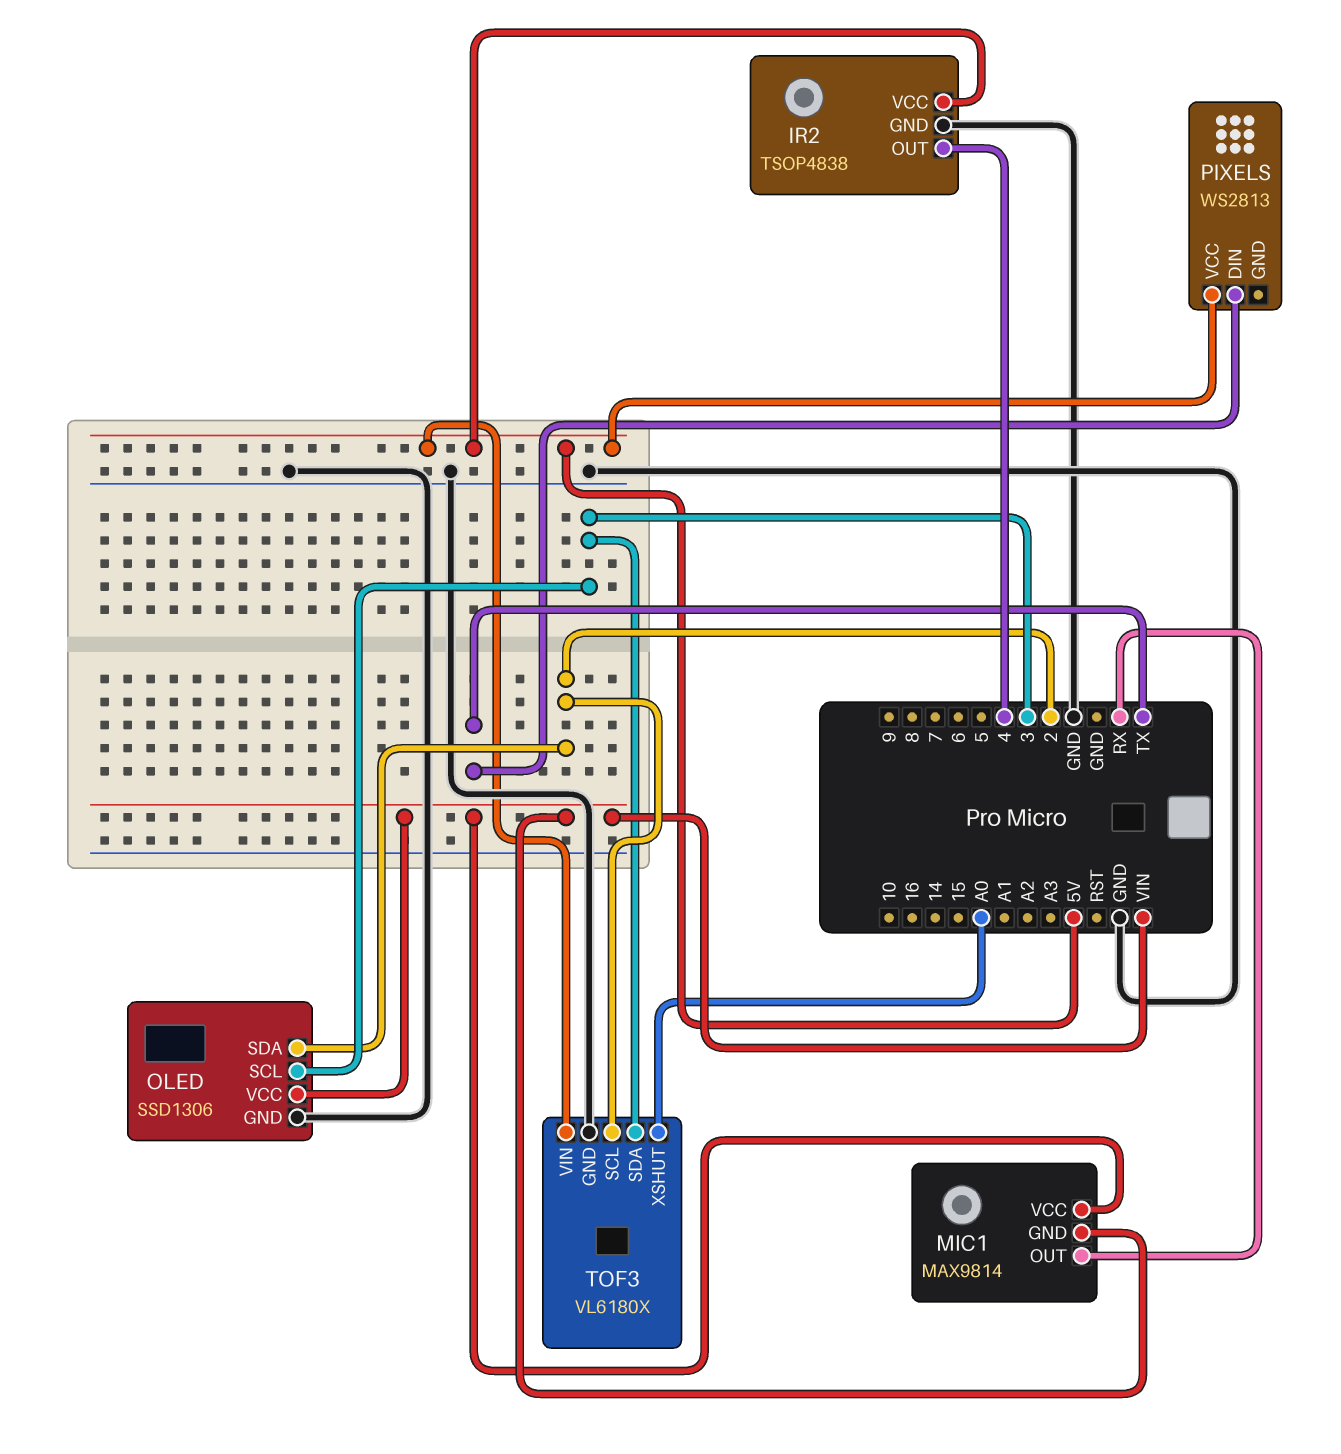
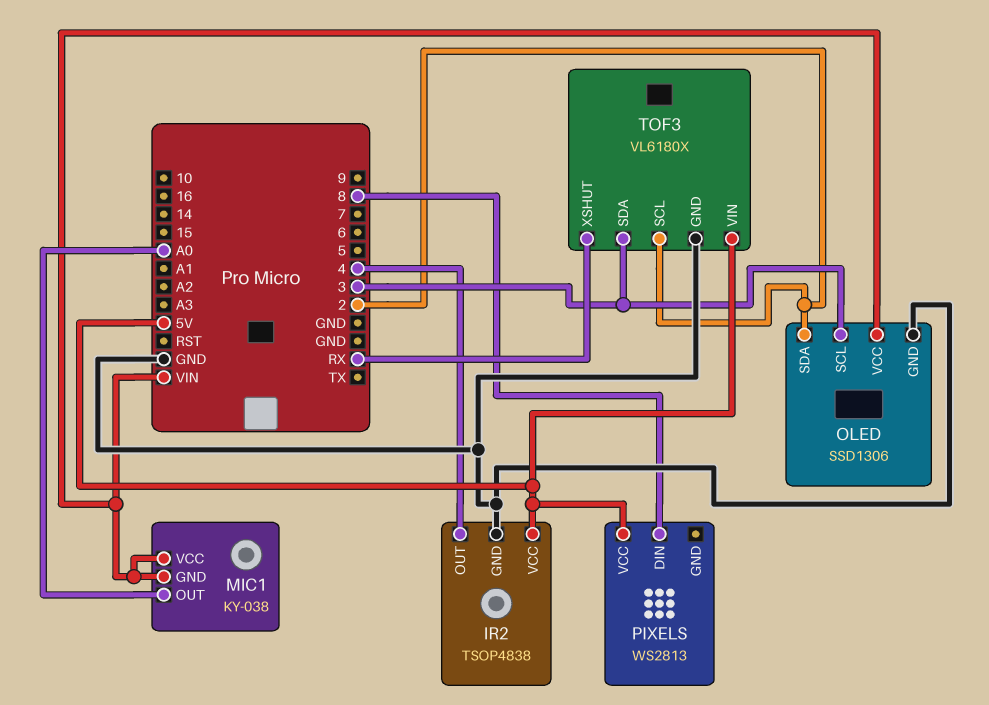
MIC1: MAX9814 -> KY-038
MIC1 pin OUT: RX -> A0
PIXELS pin DIN: TX -> 8
TOF3 pin XSHUT: A0 -> RX

